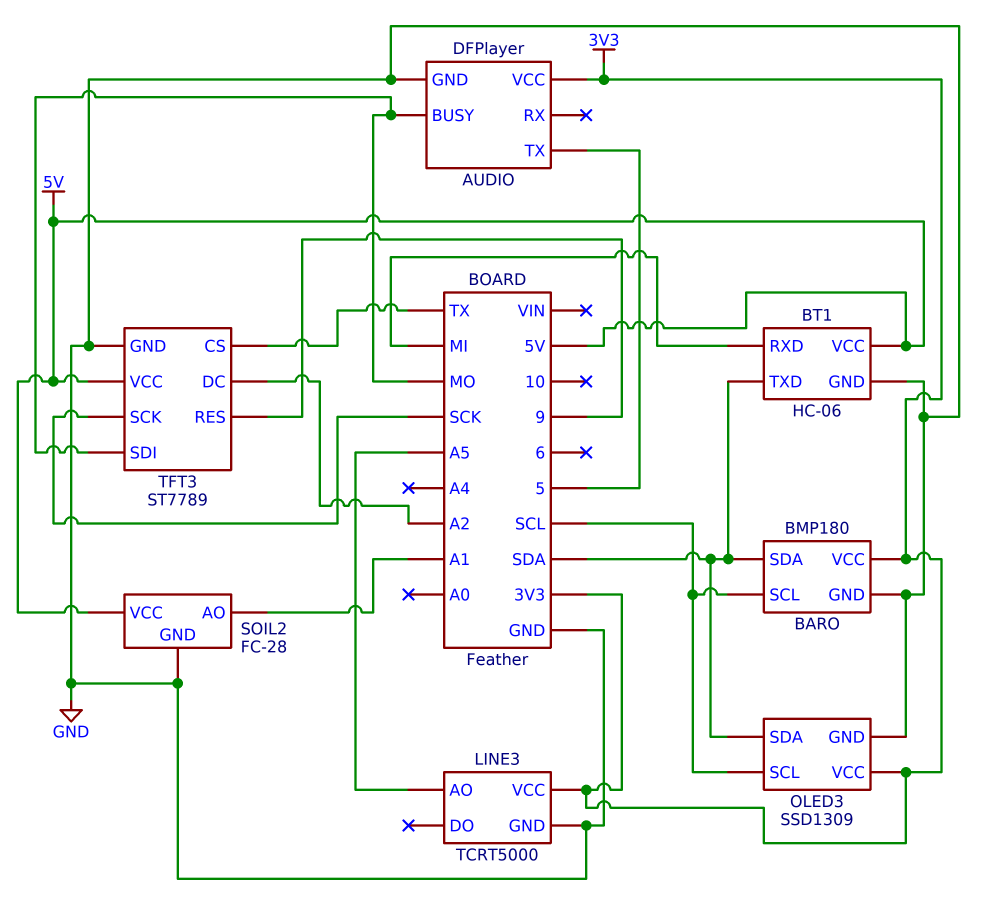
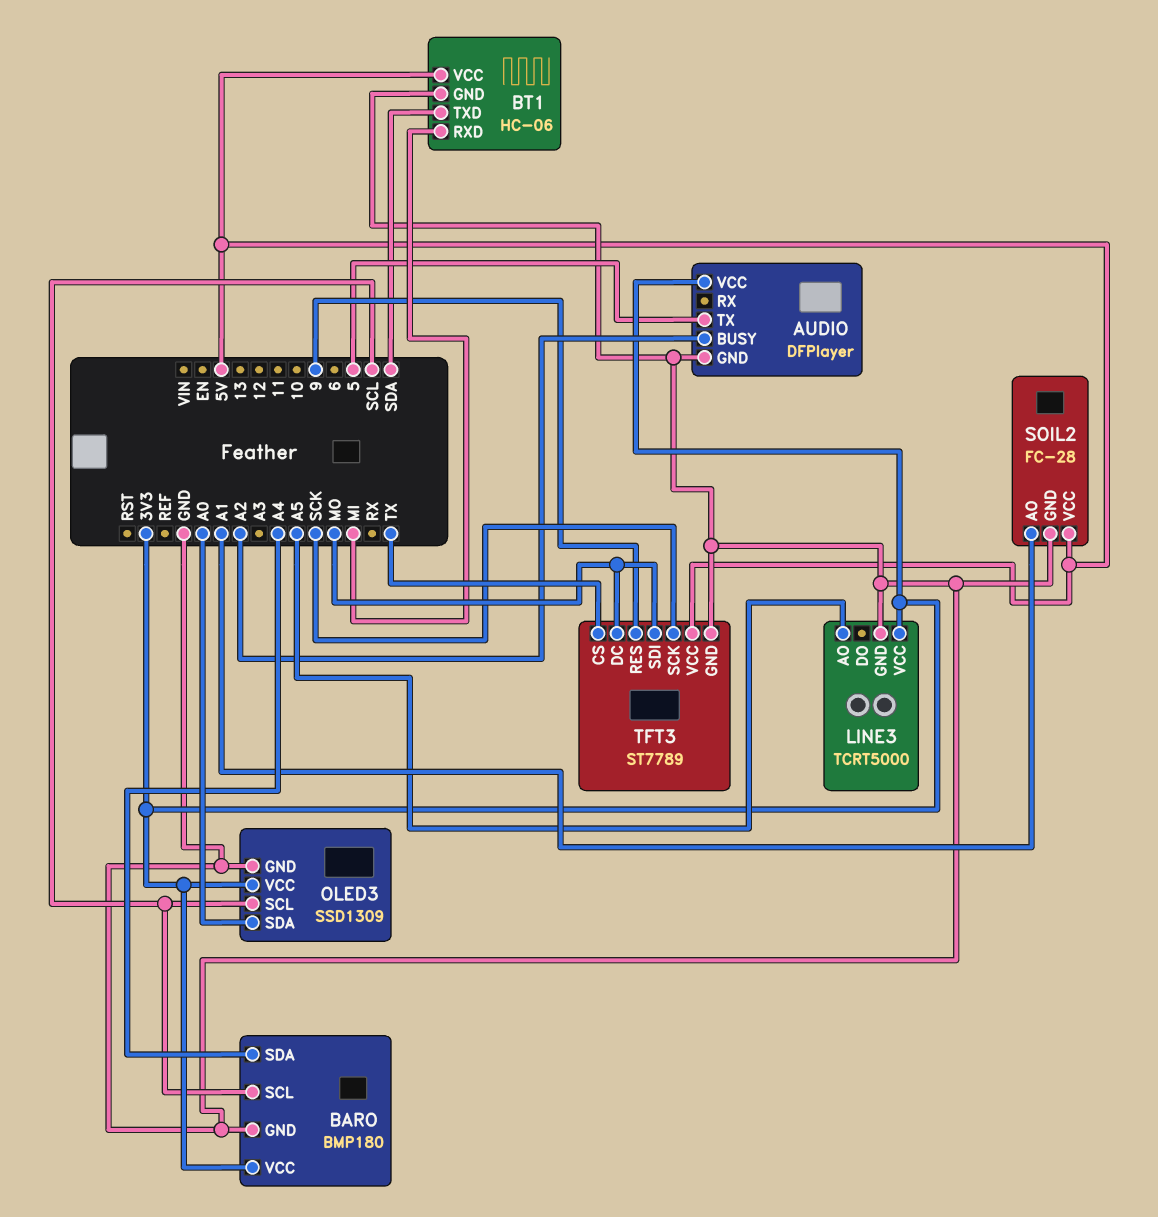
AUDIO pin BUSY: MO -> A2
BARO pin SDA: SDA -> A4
OLED3 pin SDA: SDA -> A0
TFT3 pin DC: A2 -> MO

